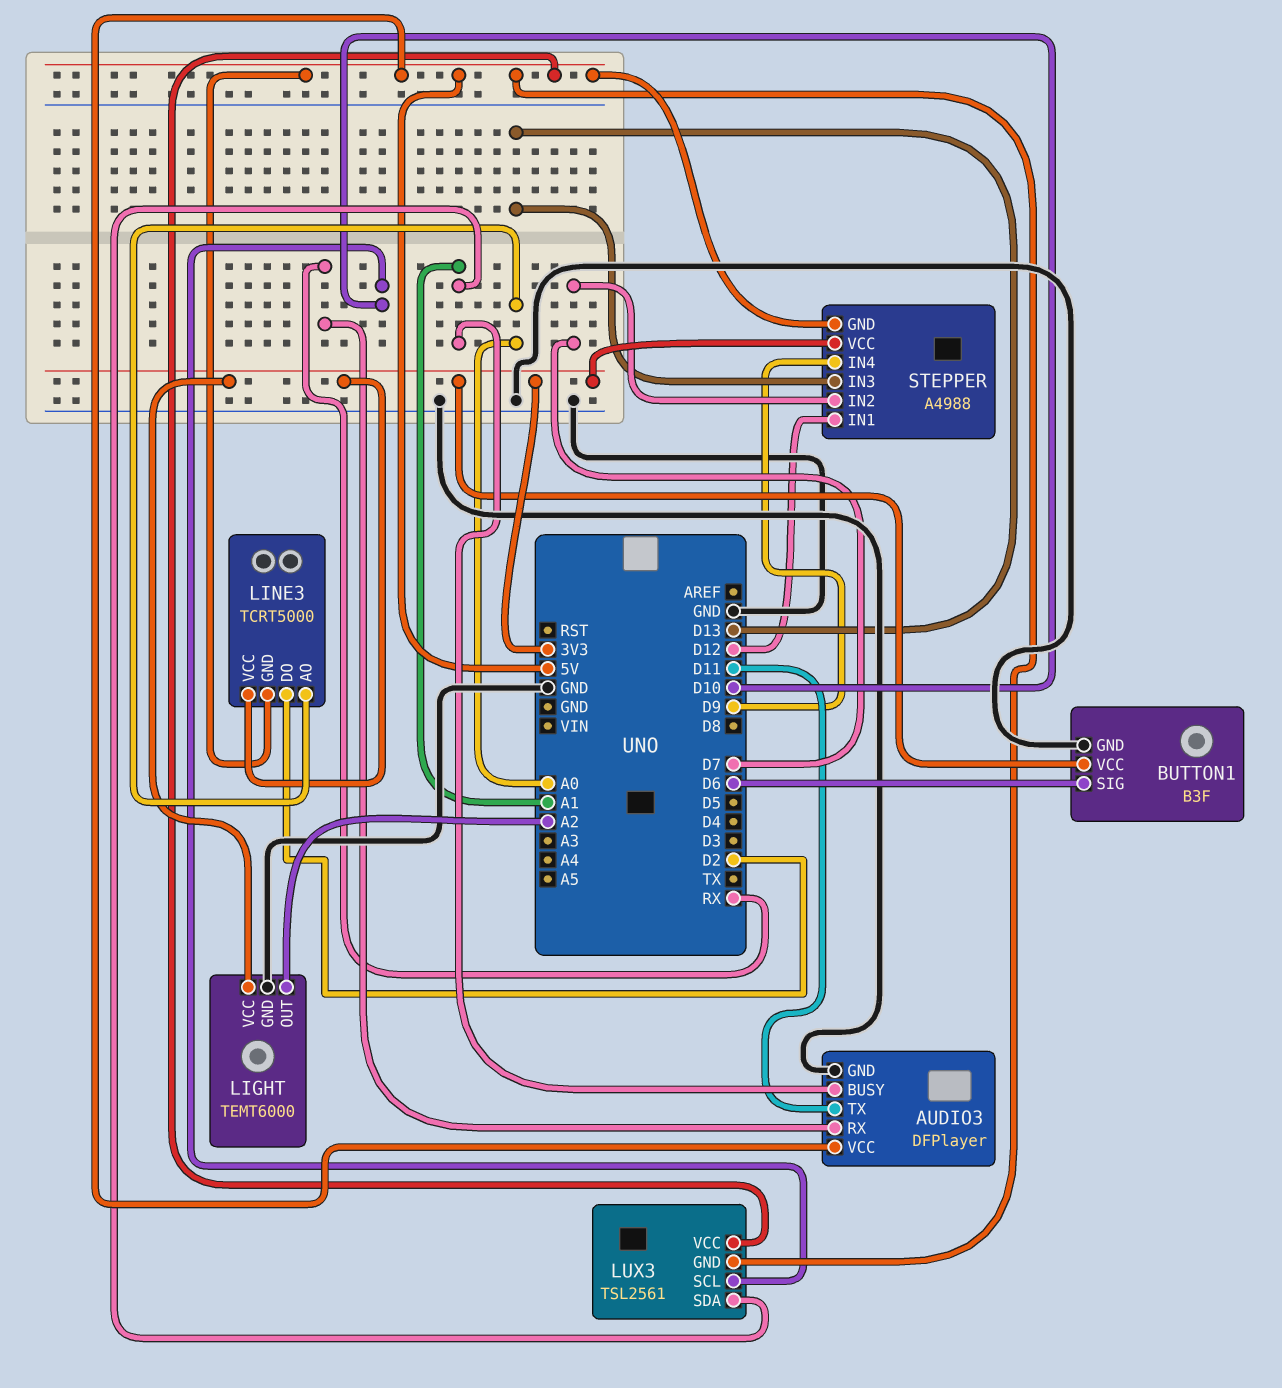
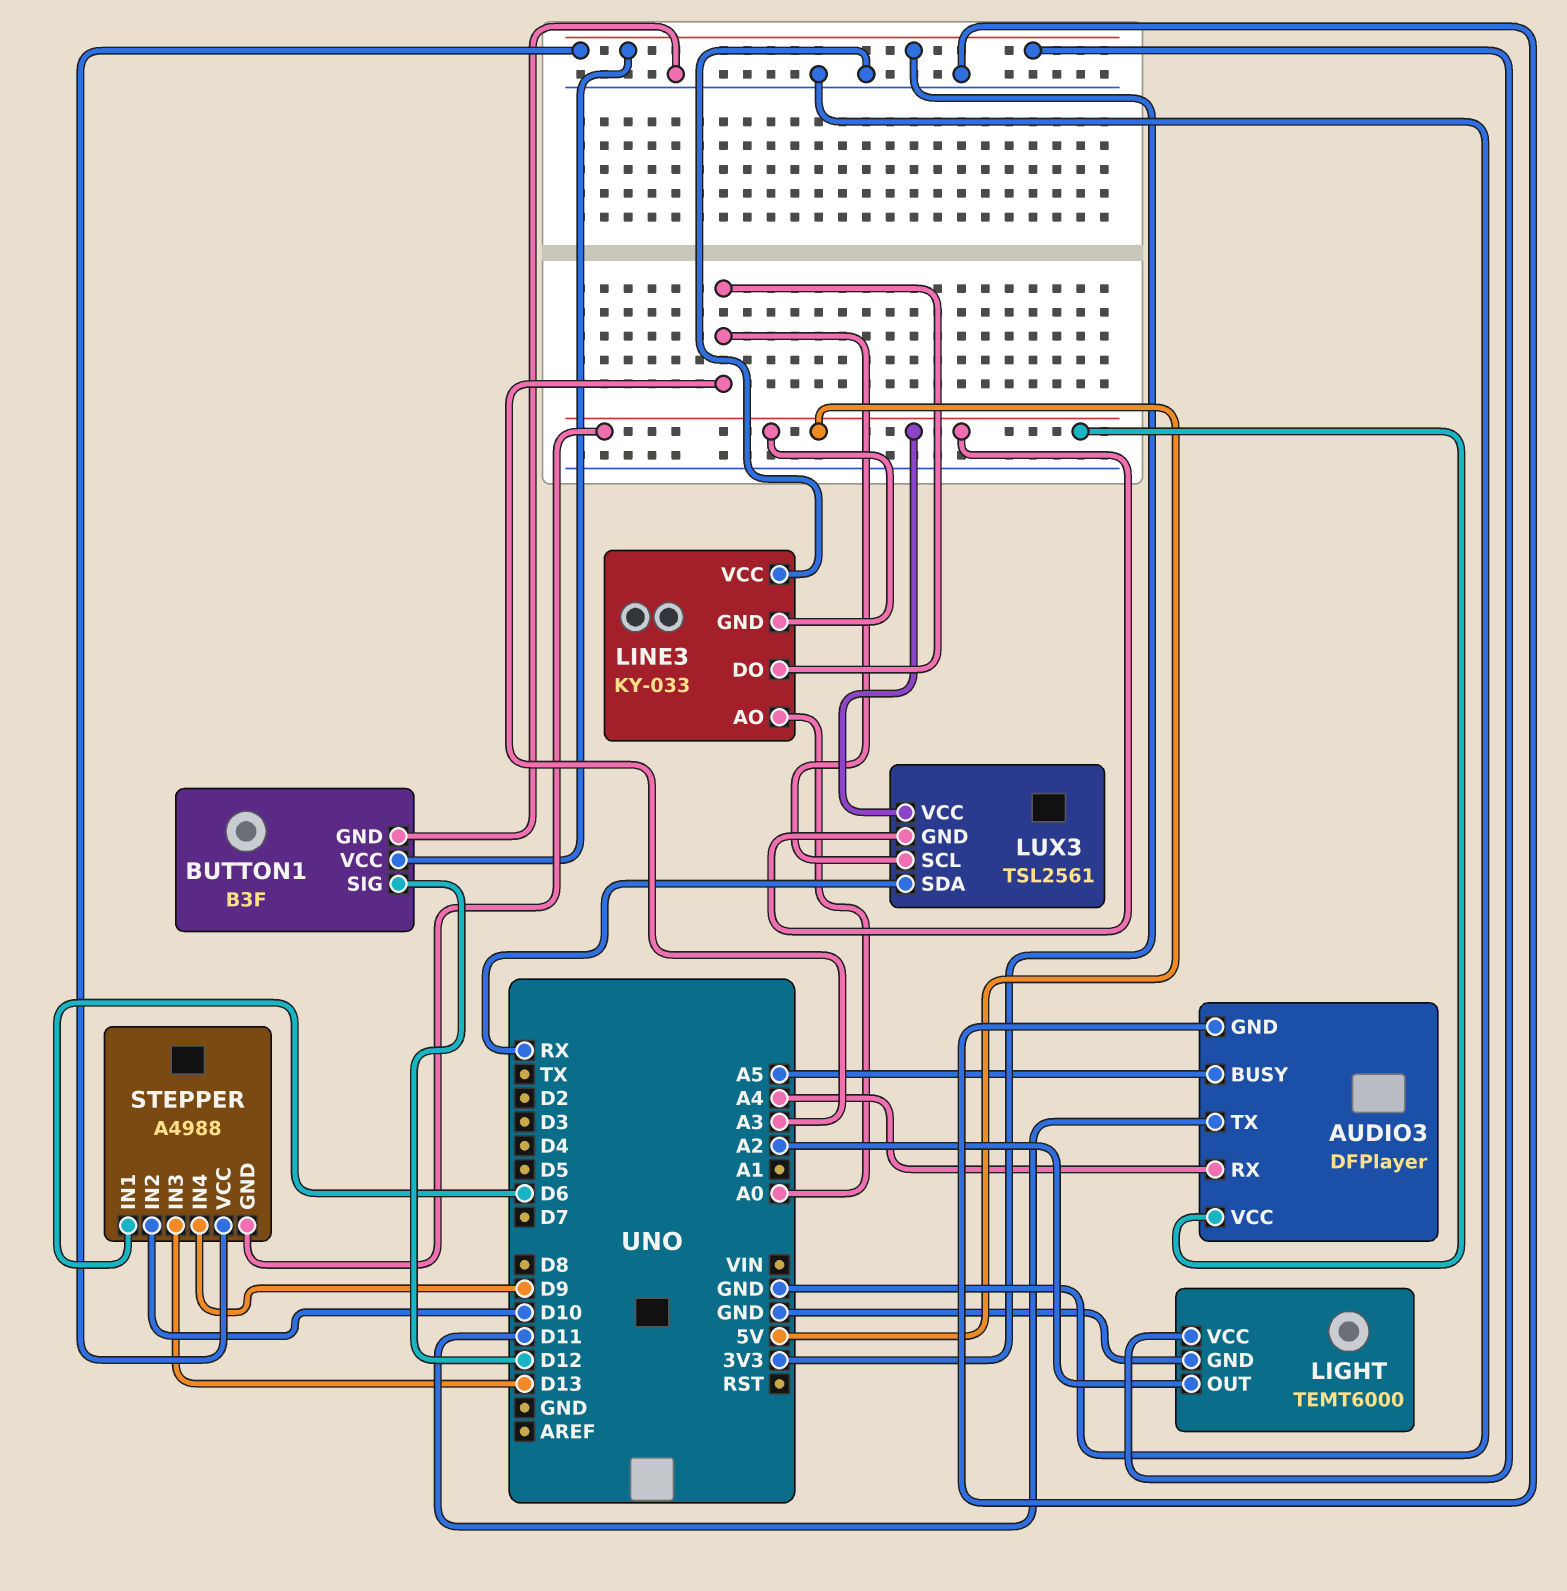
AUDIO3 pin BUSY: A1 -> A5
AUDIO3 pin RX: RX -> A4
BUTTON1 pin SIG: D6 -> D12
LINE3: TCRT5000 -> KY-033
LINE3 pin DO: D2 -> A3
LINE3 pin VCC: 3V3 -> GND
LUX3 pin SCL: D10 -> A3
LUX3 pin SDA: A1 -> RX
STEPPER pin IN1: D12 -> D6
STEPPER pin IN2: D7 -> D10

